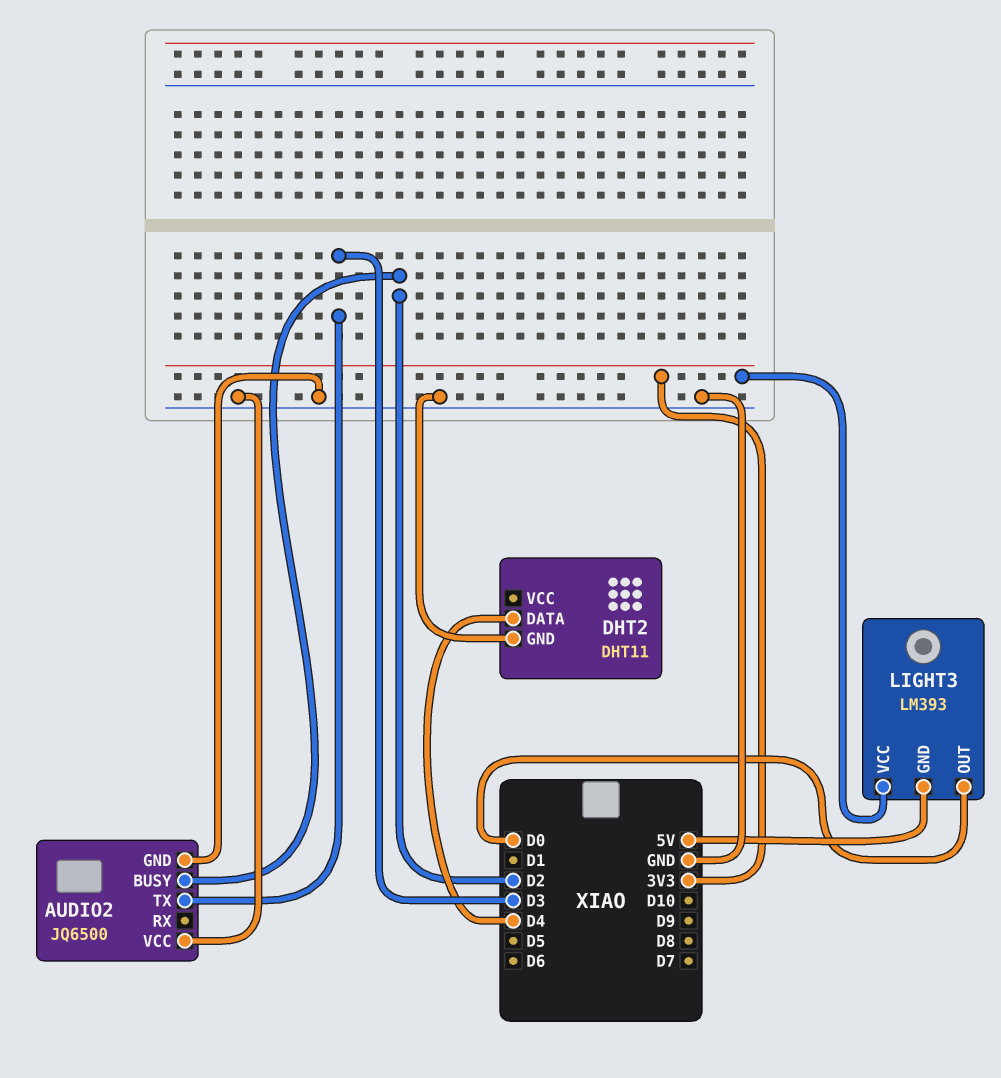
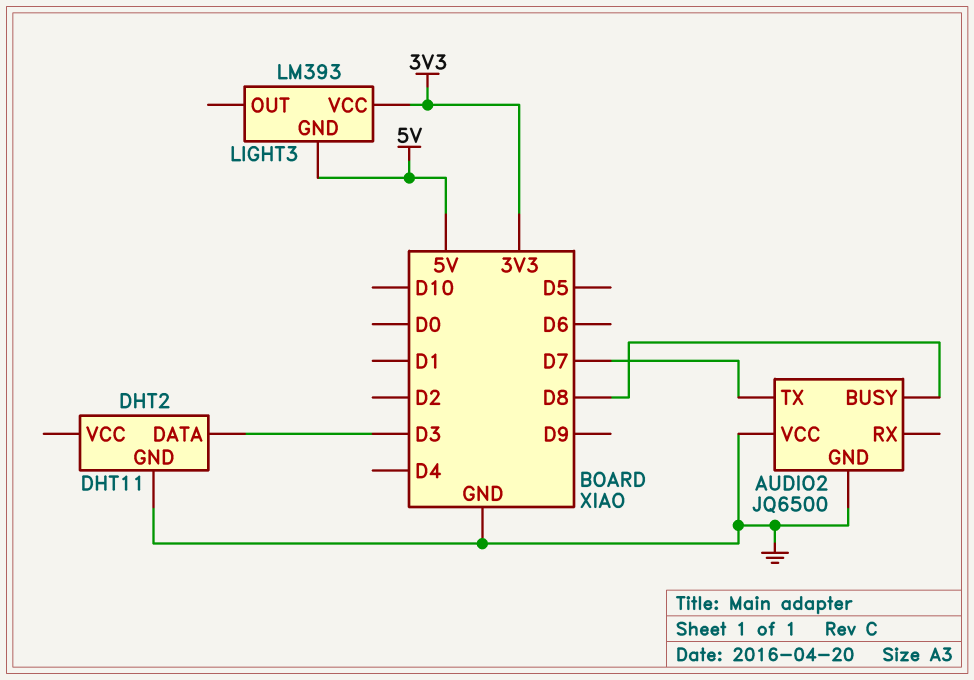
AUDIO2 pin BUSY: D2 -> D8
AUDIO2 pin TX: D3 -> D7
DHT2 pin DATA: D4 -> D3
LIGHT3 pin OUT: D0 -> none

